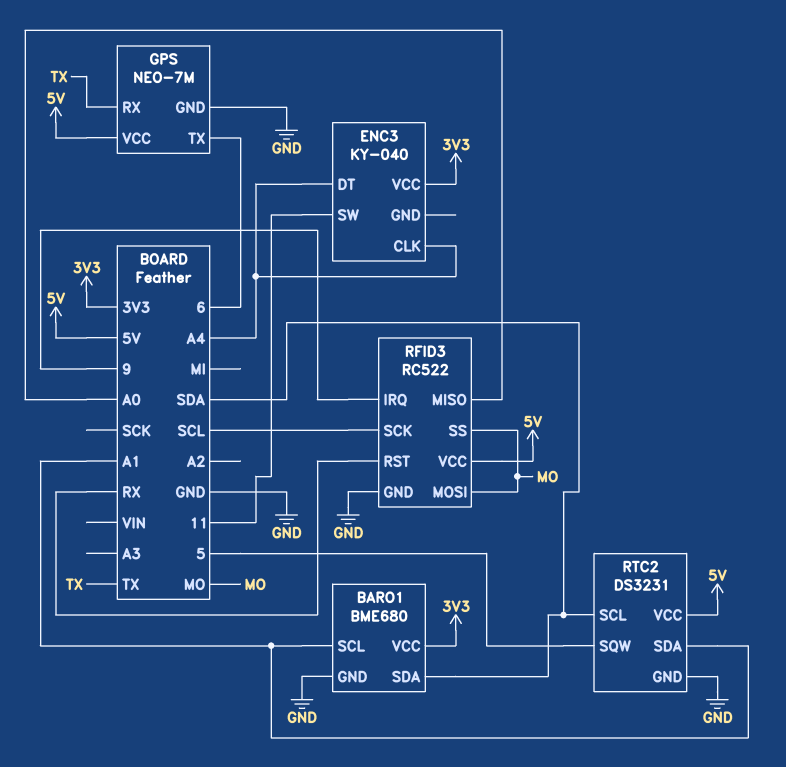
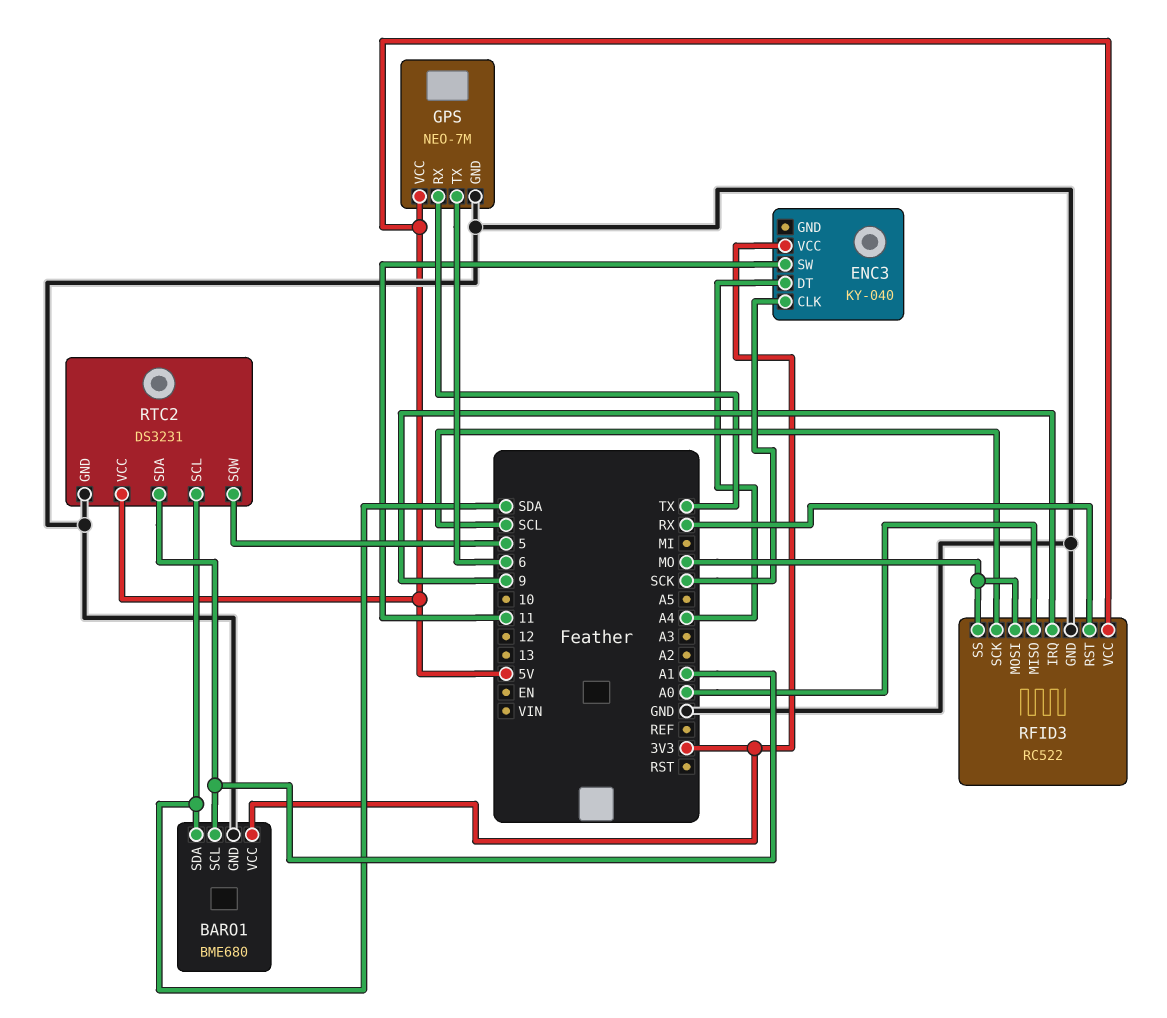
ENC3 pin CLK: A4 -> SCK

